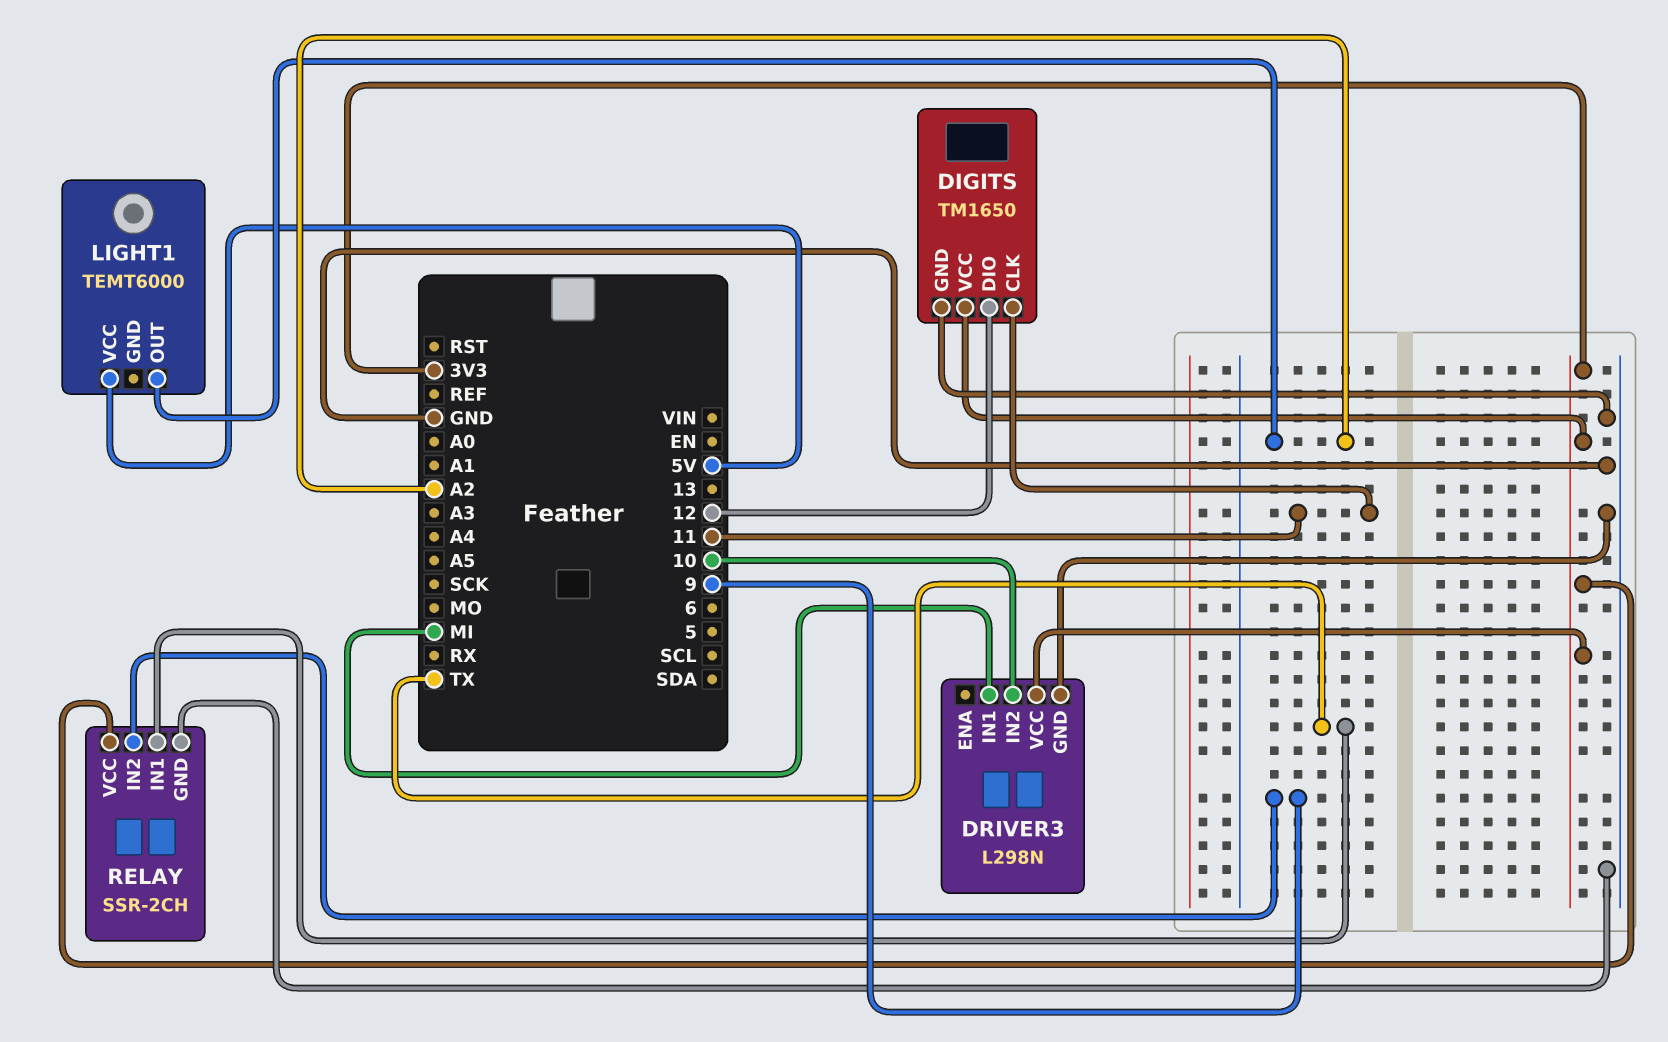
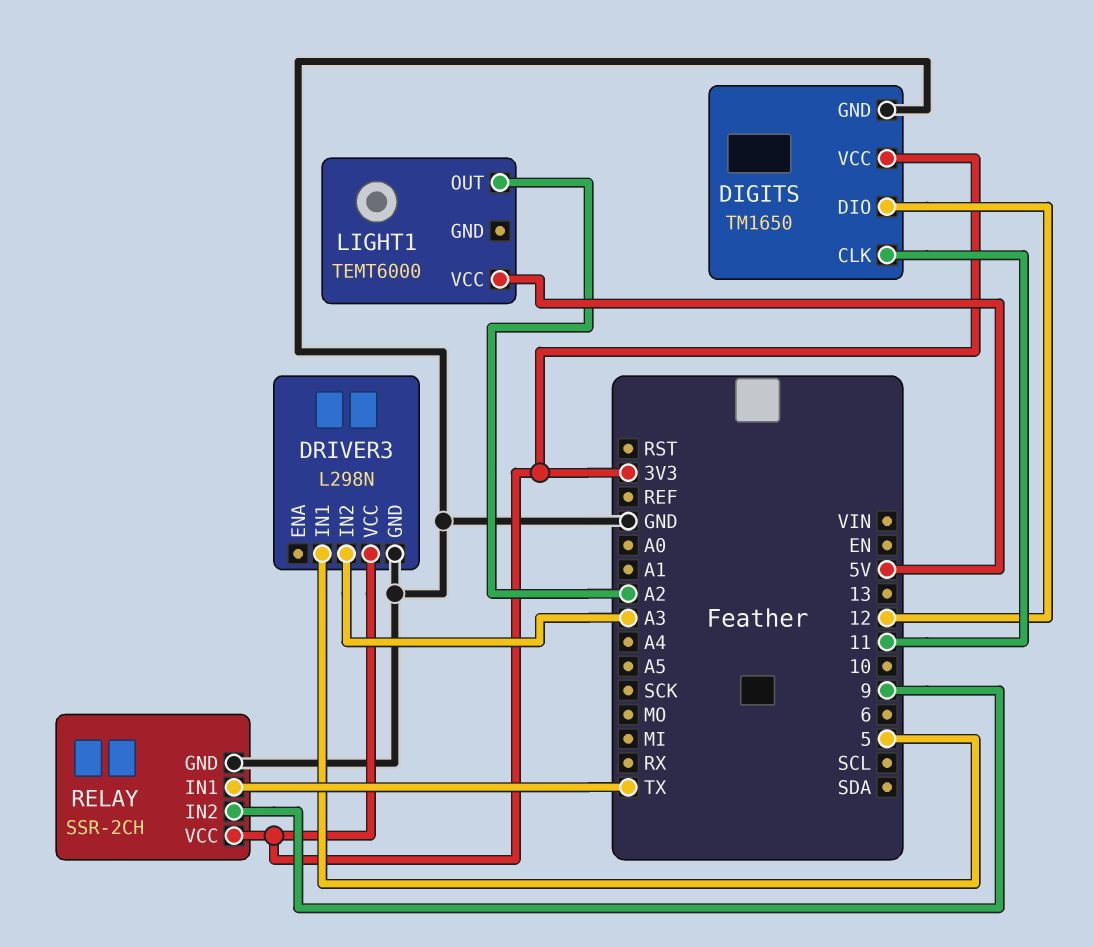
DRIVER3 pin IN1: MI -> 5
DRIVER3 pin IN2: 10 -> A3

